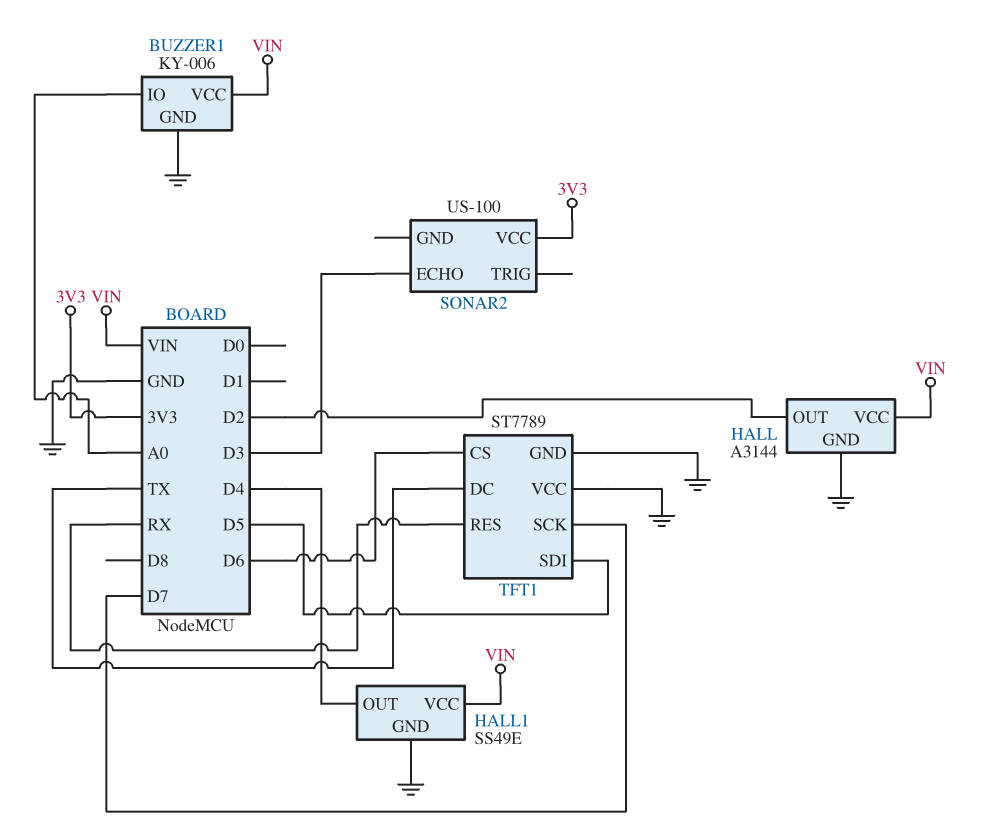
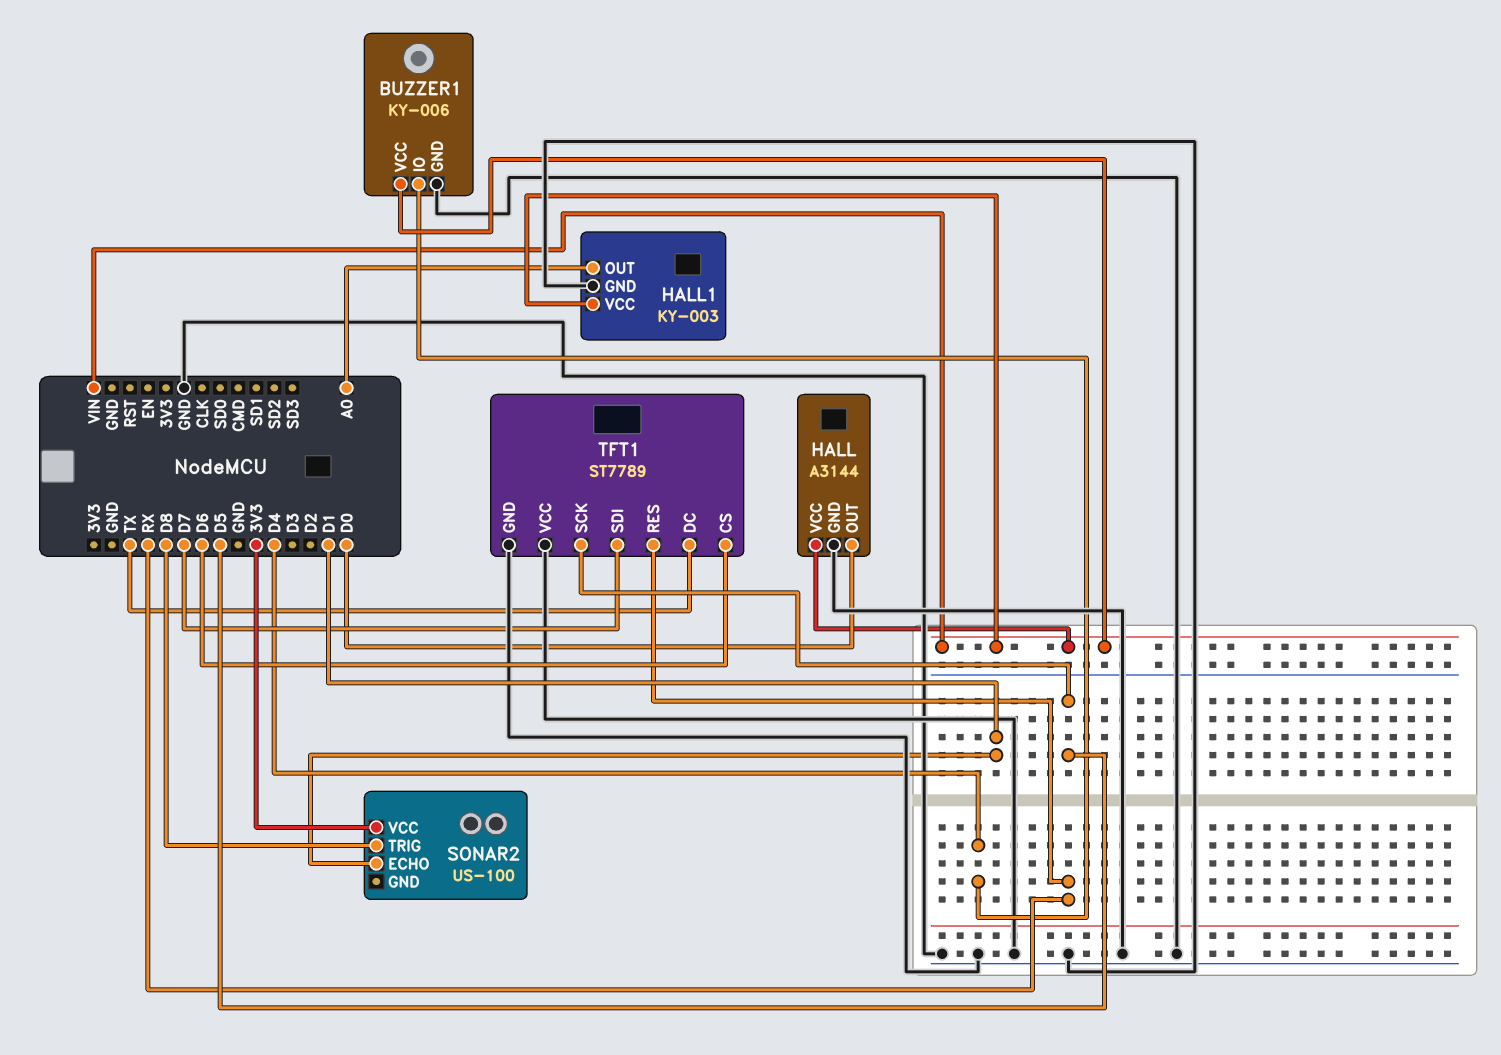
BUZZER1 pin IO: A0 -> D4
HALL pin OUT: D2 -> D0
HALL1: SS49E -> KY-003
HALL1 pin OUT: D4 -> A0
SONAR2 pin ECHO: D3 -> D1
SONAR2 pin TRIG: none -> D8
TFT1 pin SCK: D7 -> D5
TFT1 pin SDI: D5 -> D7

